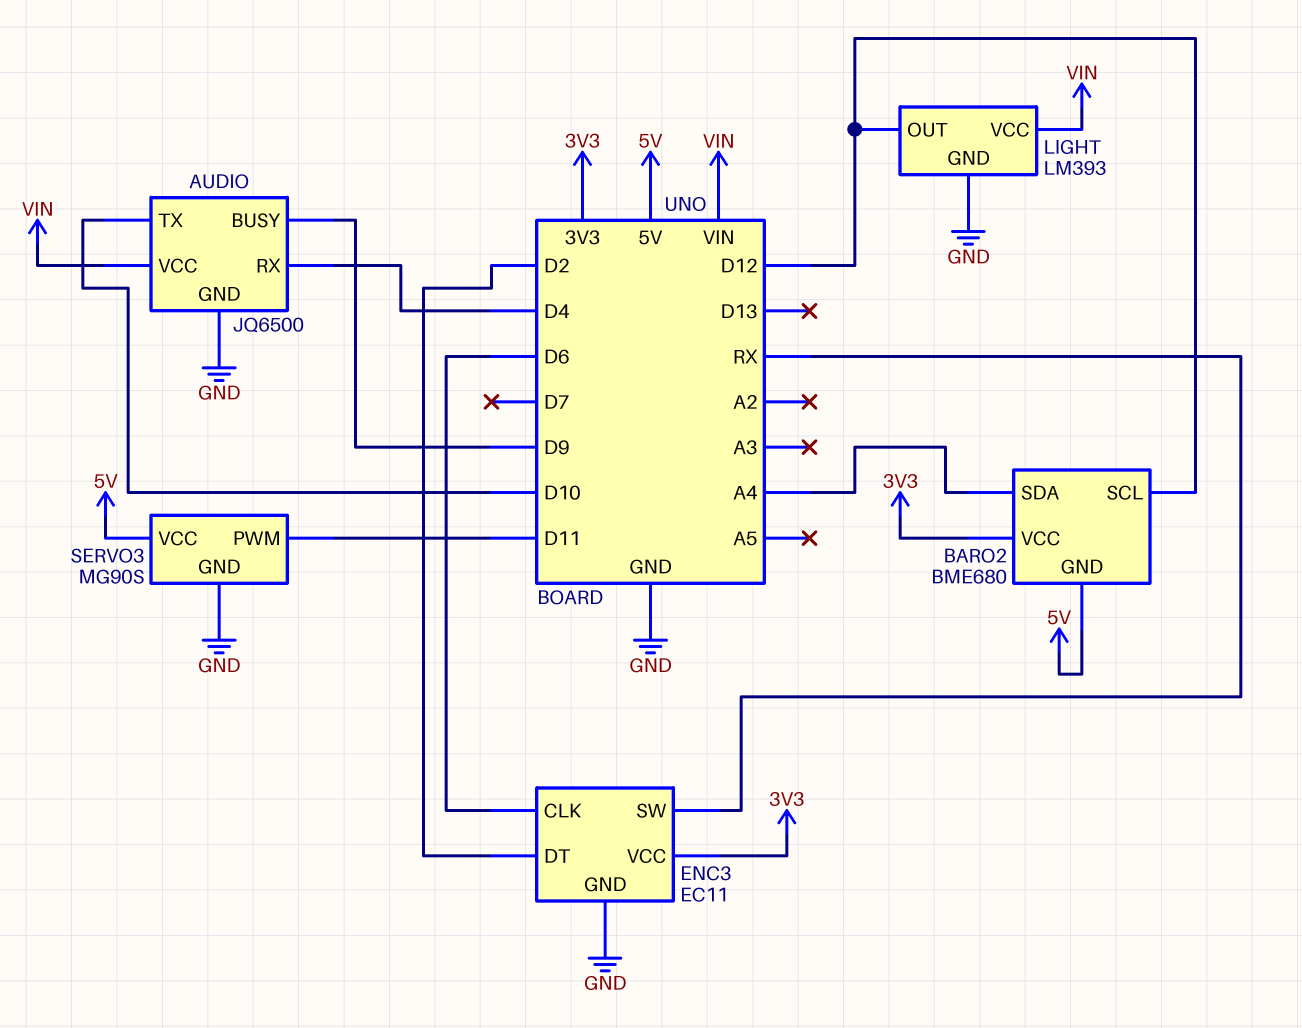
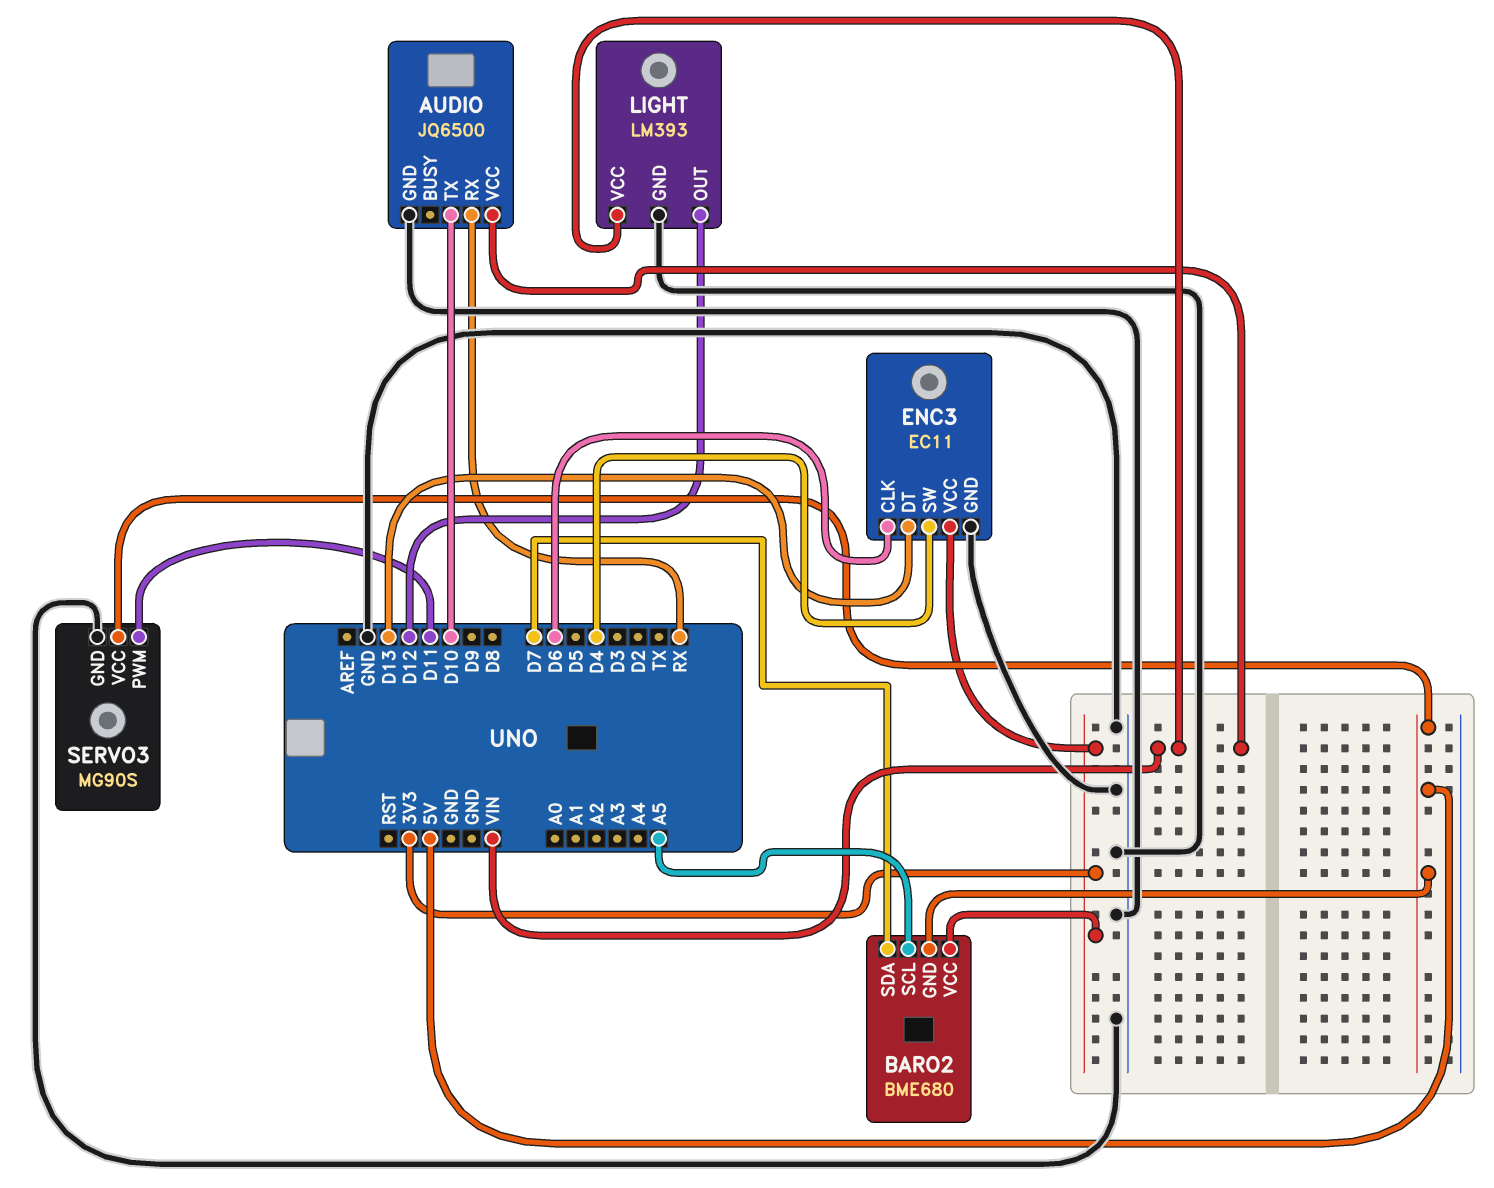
AUDIO pin BUSY: D9 -> none
AUDIO pin RX: D4 -> RX
BARO2 pin SCL: D12 -> A5
BARO2 pin SDA: A4 -> D7
ENC3 pin DT: D2 -> D13
ENC3 pin SW: RX -> D4

